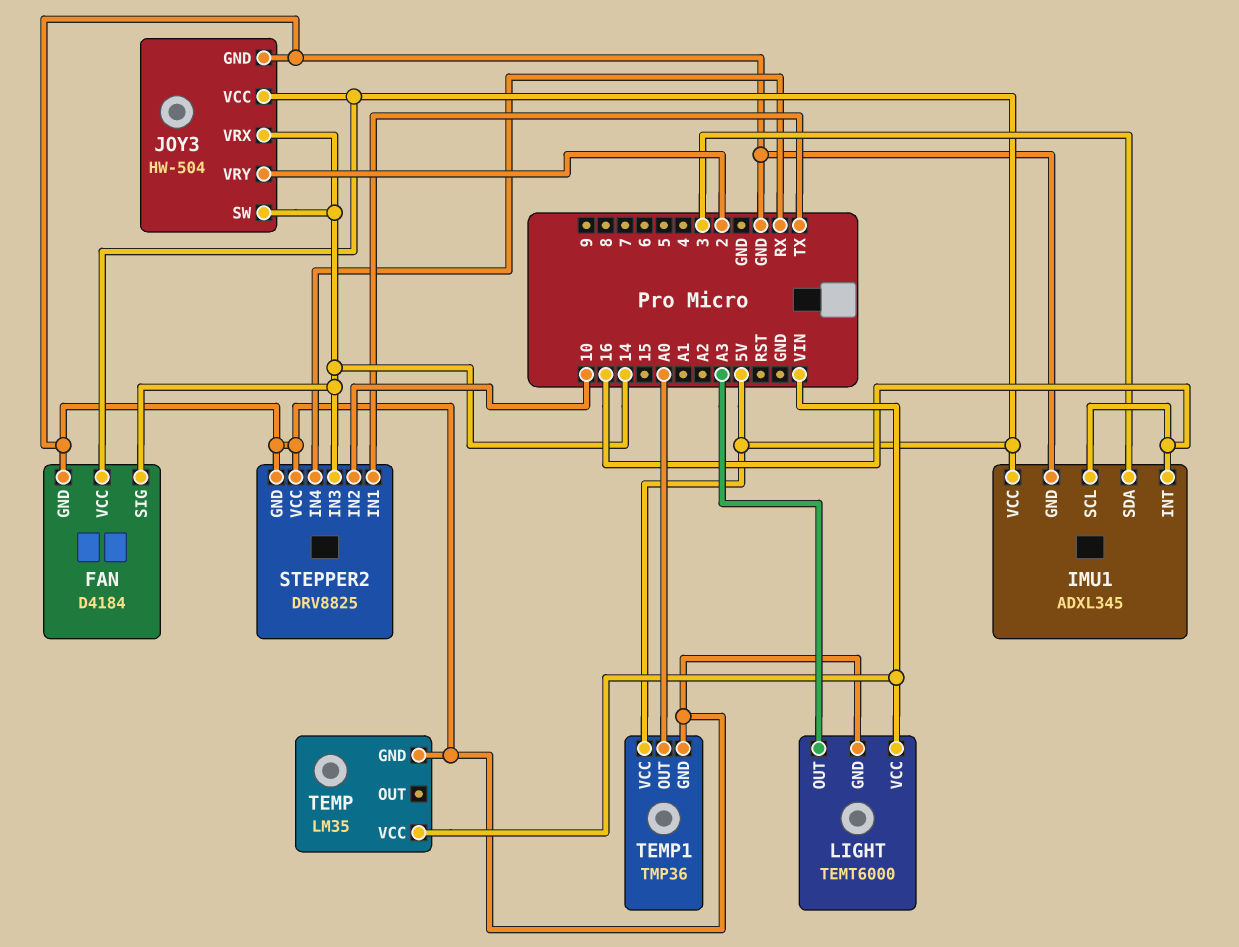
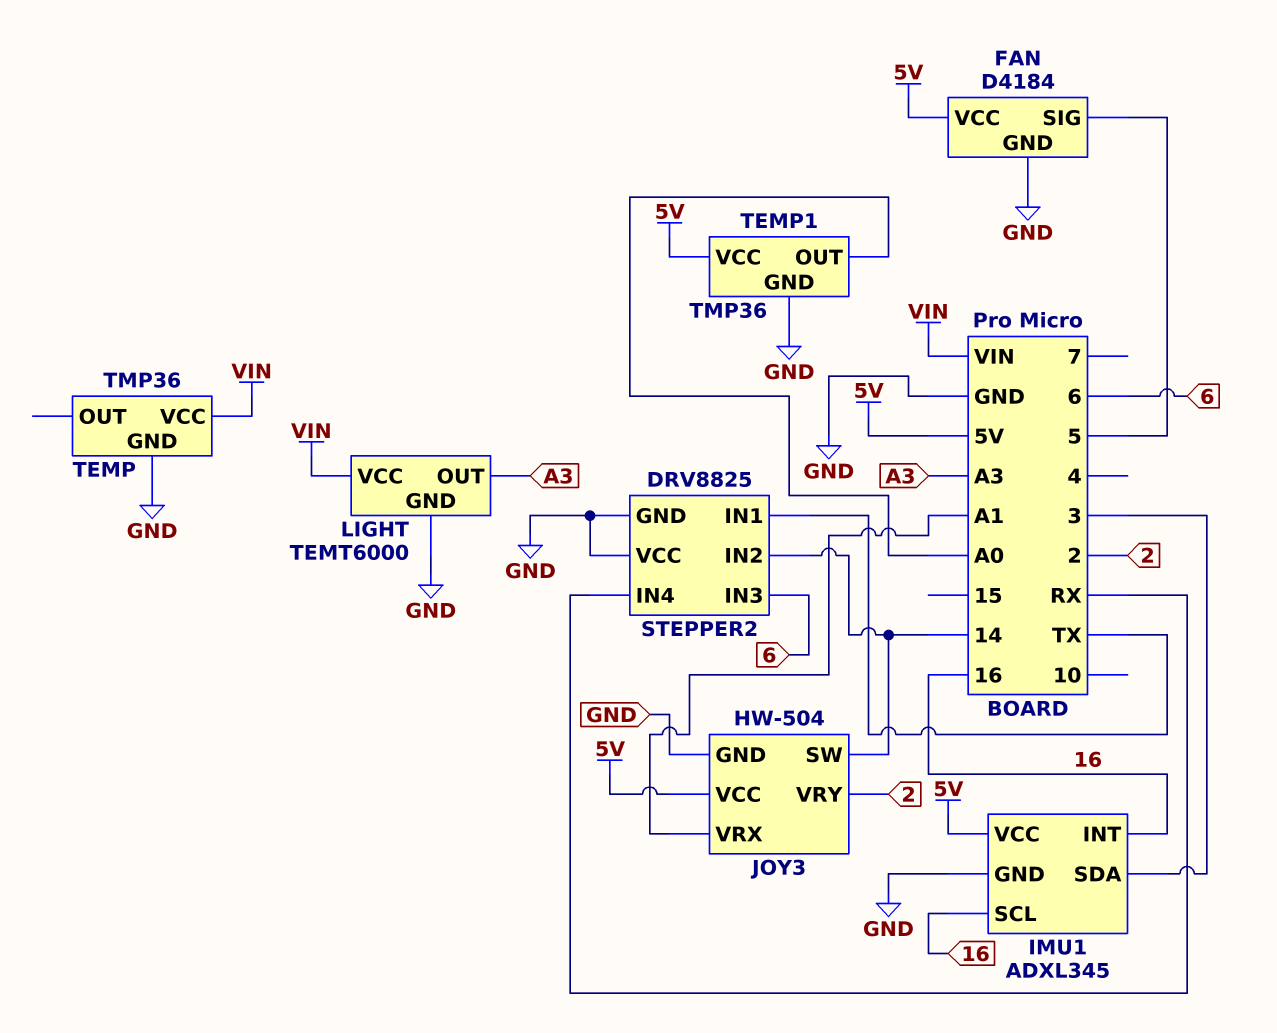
FAN pin SIG: 14 -> 5
JOY3 pin VRX: 14 -> A1
STEPPER2 pin IN2: 10 -> 14
STEPPER2 pin IN3: 14 -> 6
TEMP: LM35 -> TMP36

